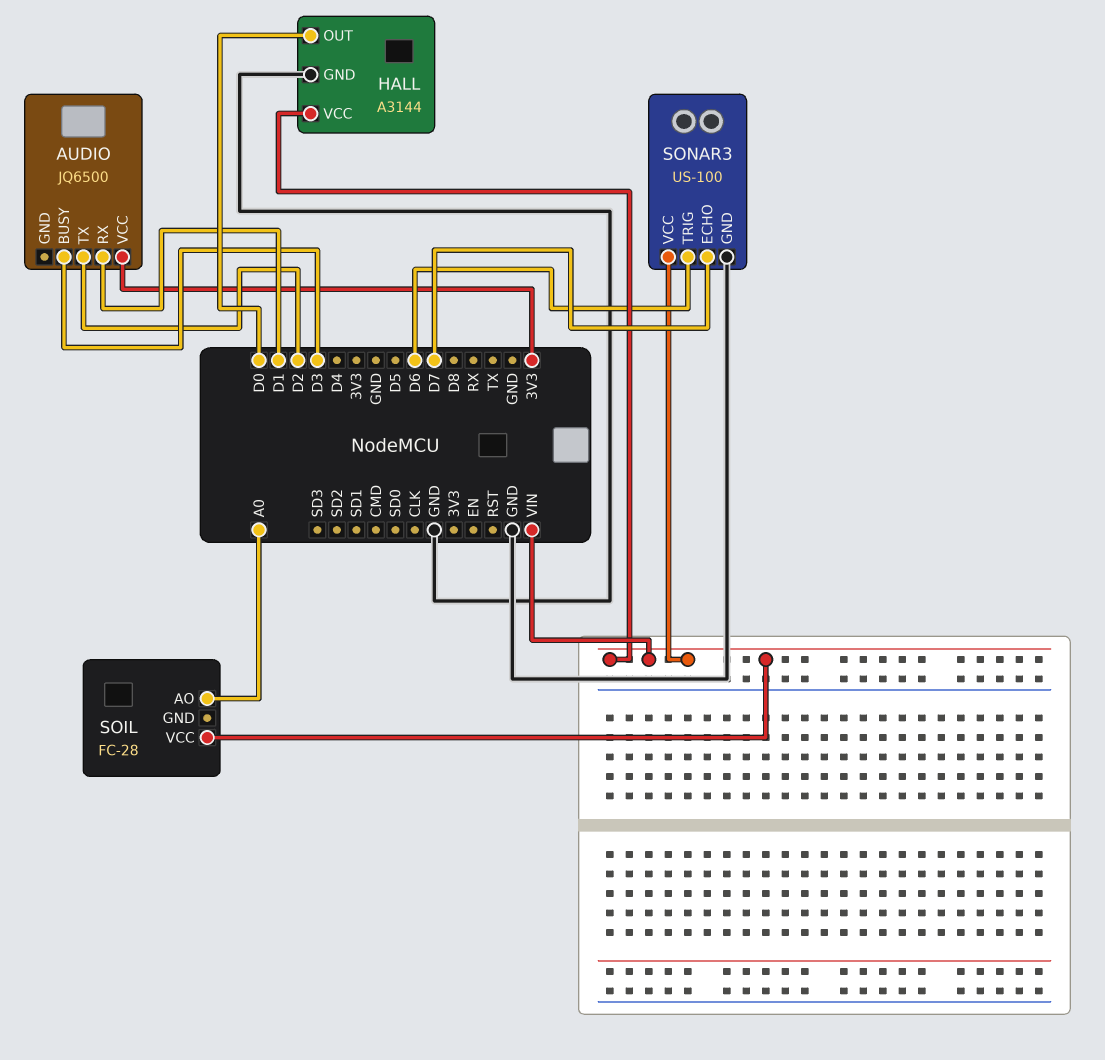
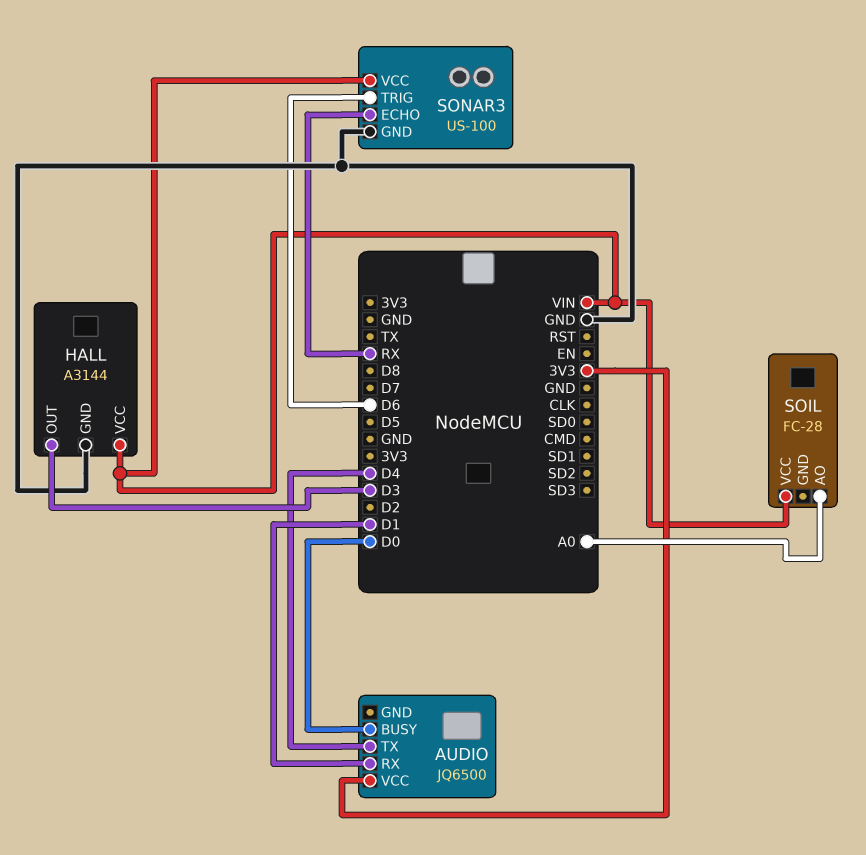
AUDIO pin BUSY: D3 -> D0
AUDIO pin TX: D2 -> D4
HALL pin OUT: D0 -> D3
SONAR3 pin ECHO: D7 -> RX

